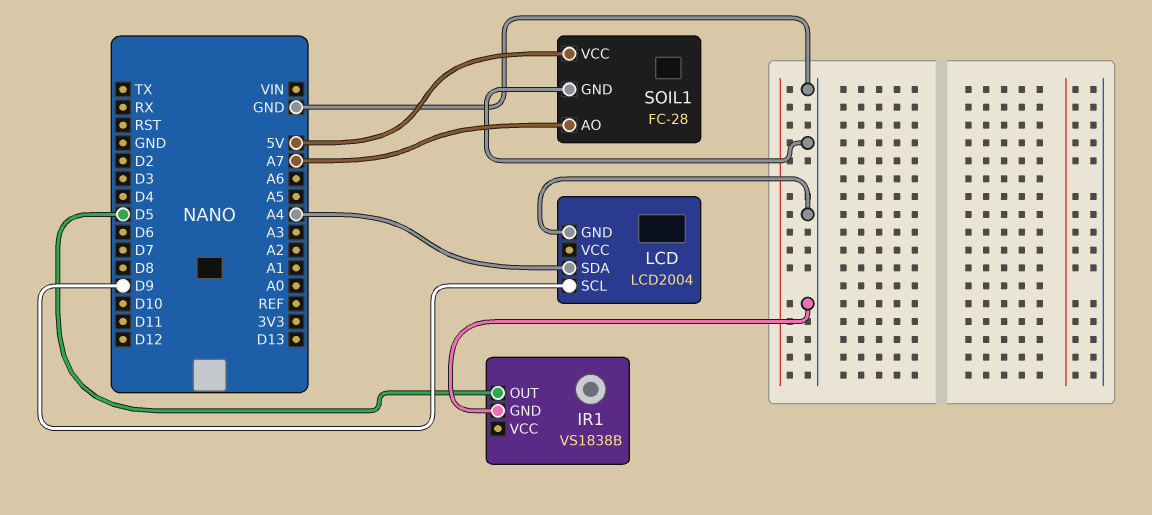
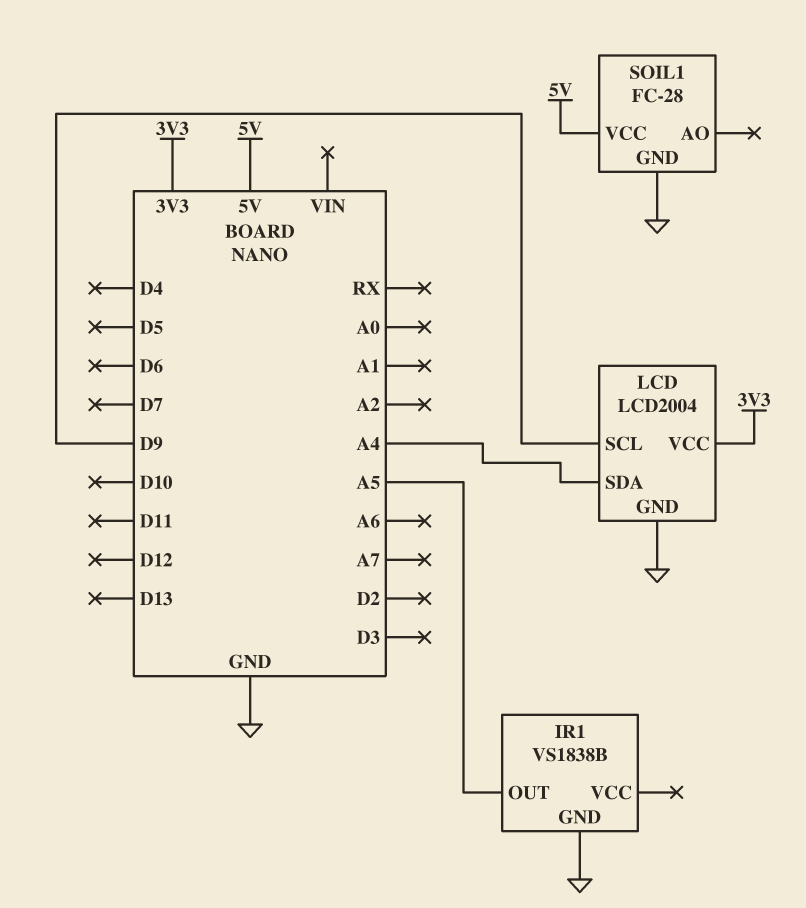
IR1 pin OUT: D5 -> A5
LCD pin VCC: none -> 3V3
SOIL1 pin AO: A7 -> none

